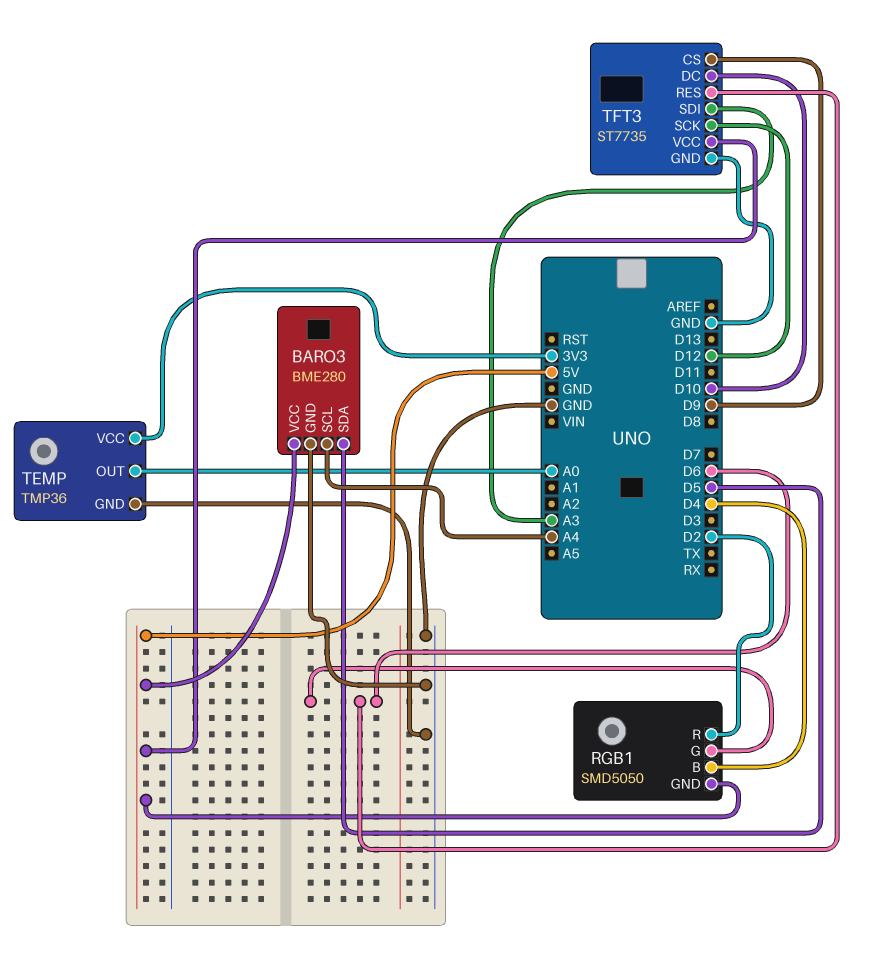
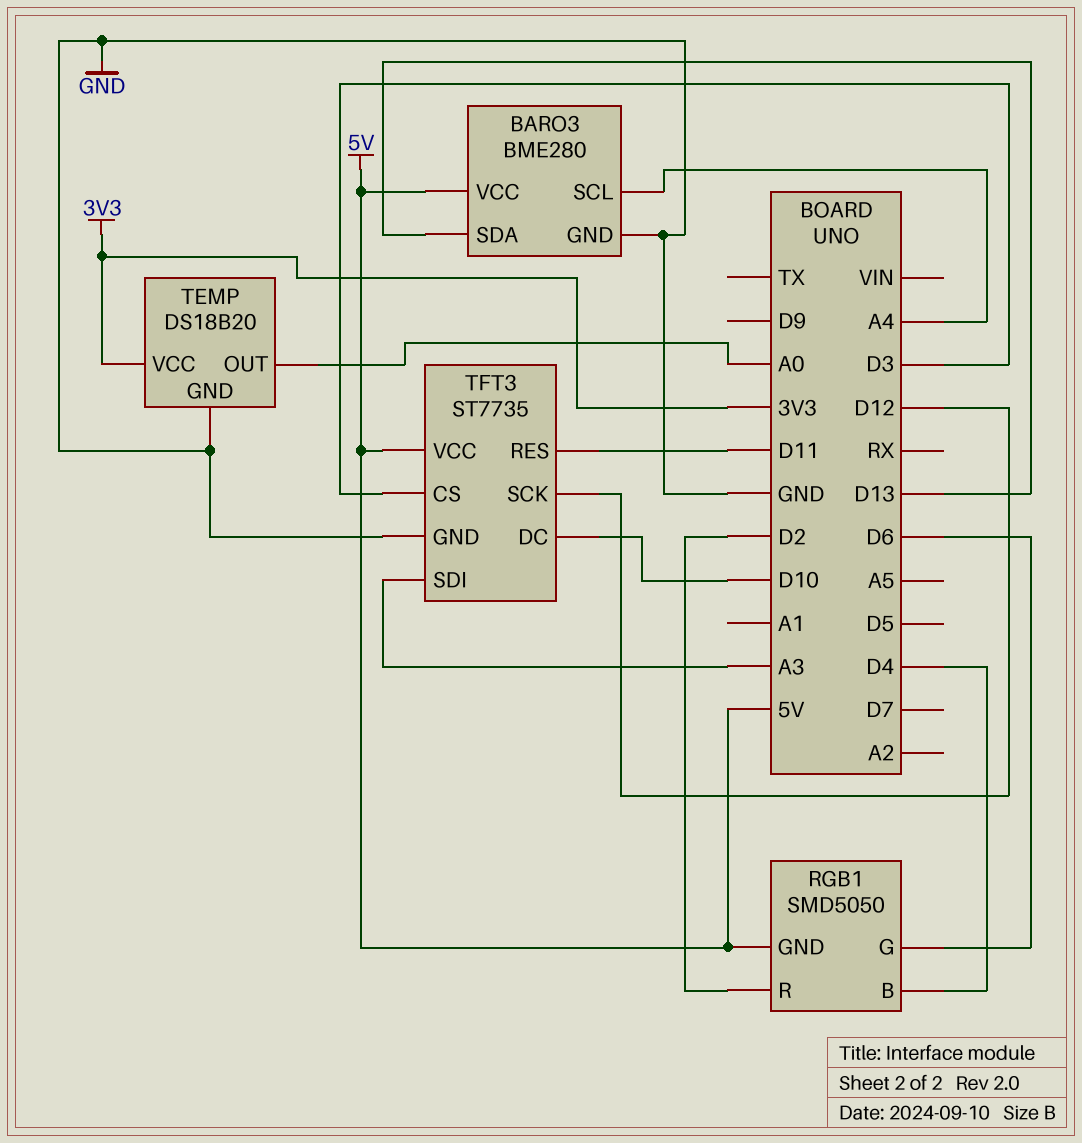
BARO3 pin SDA: D5 -> D13
TEMP: TMP36 -> DS18B20
TFT3 pin CS: D9 -> D3
TFT3 pin RES: D6 -> D11

